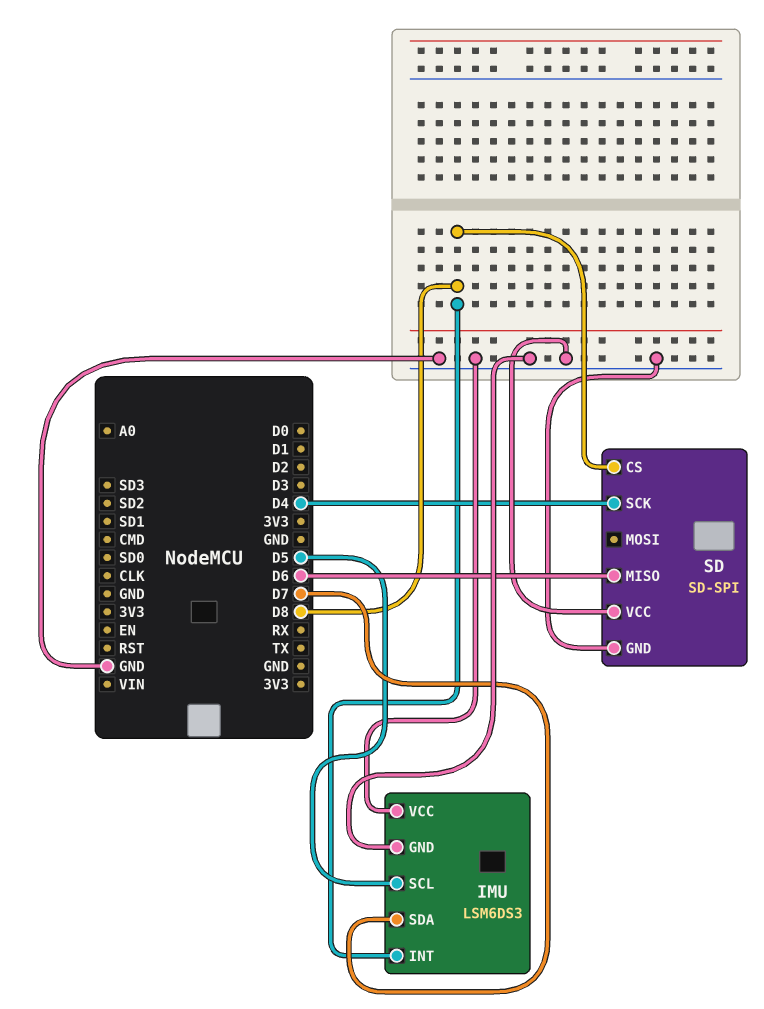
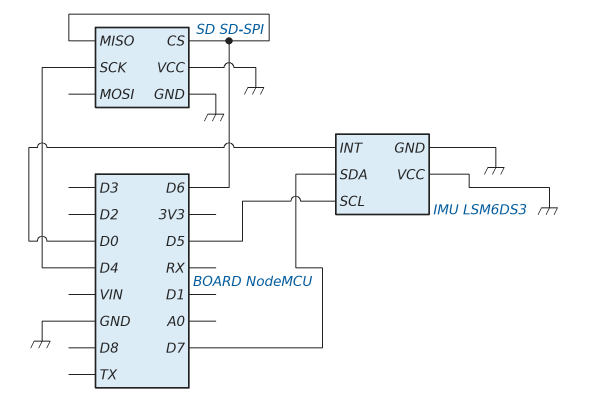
IMU pin INT: D8 -> D0
SD pin CS: D8 -> D6

